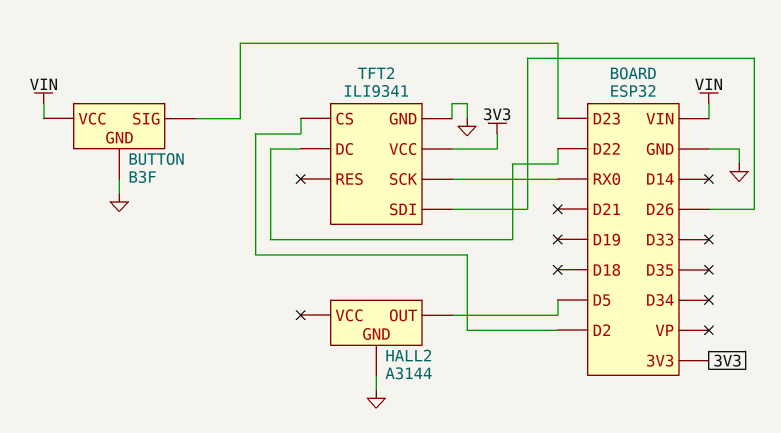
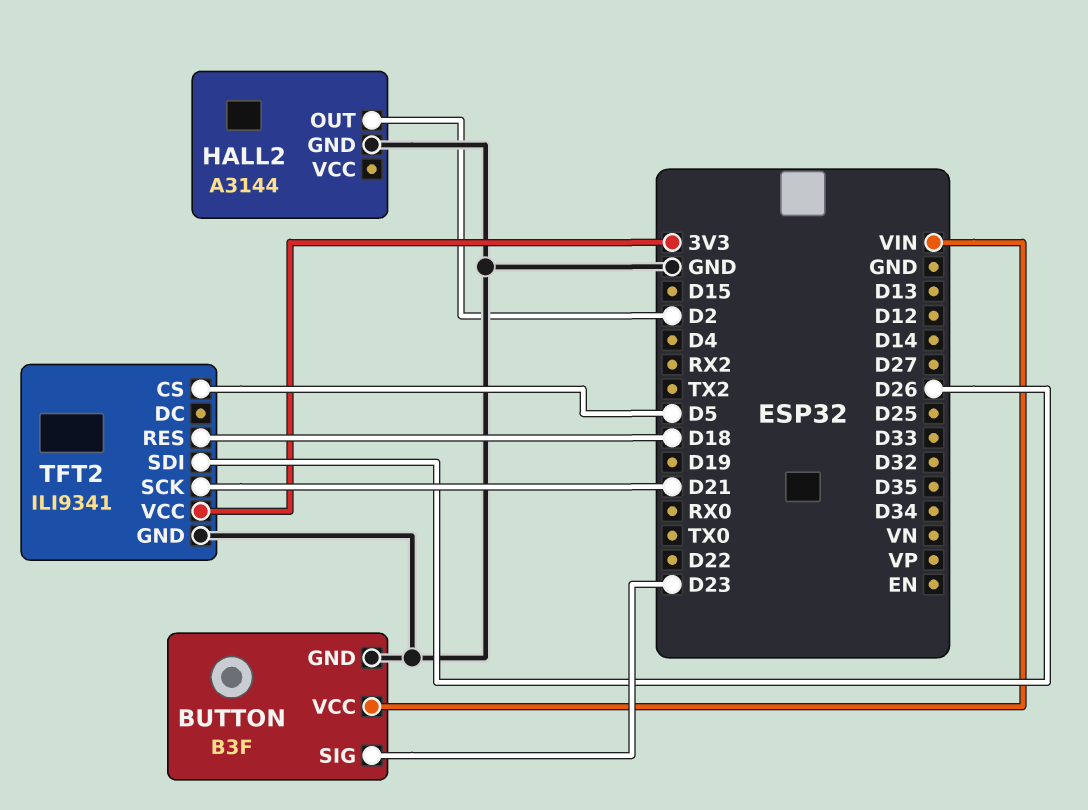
HALL2 pin OUT: D5 -> D2
TFT2 pin CS: D2 -> D5
TFT2 pin DC: D22 -> none
TFT2 pin RES: none -> D18
TFT2 pin SCK: RX0 -> D21

